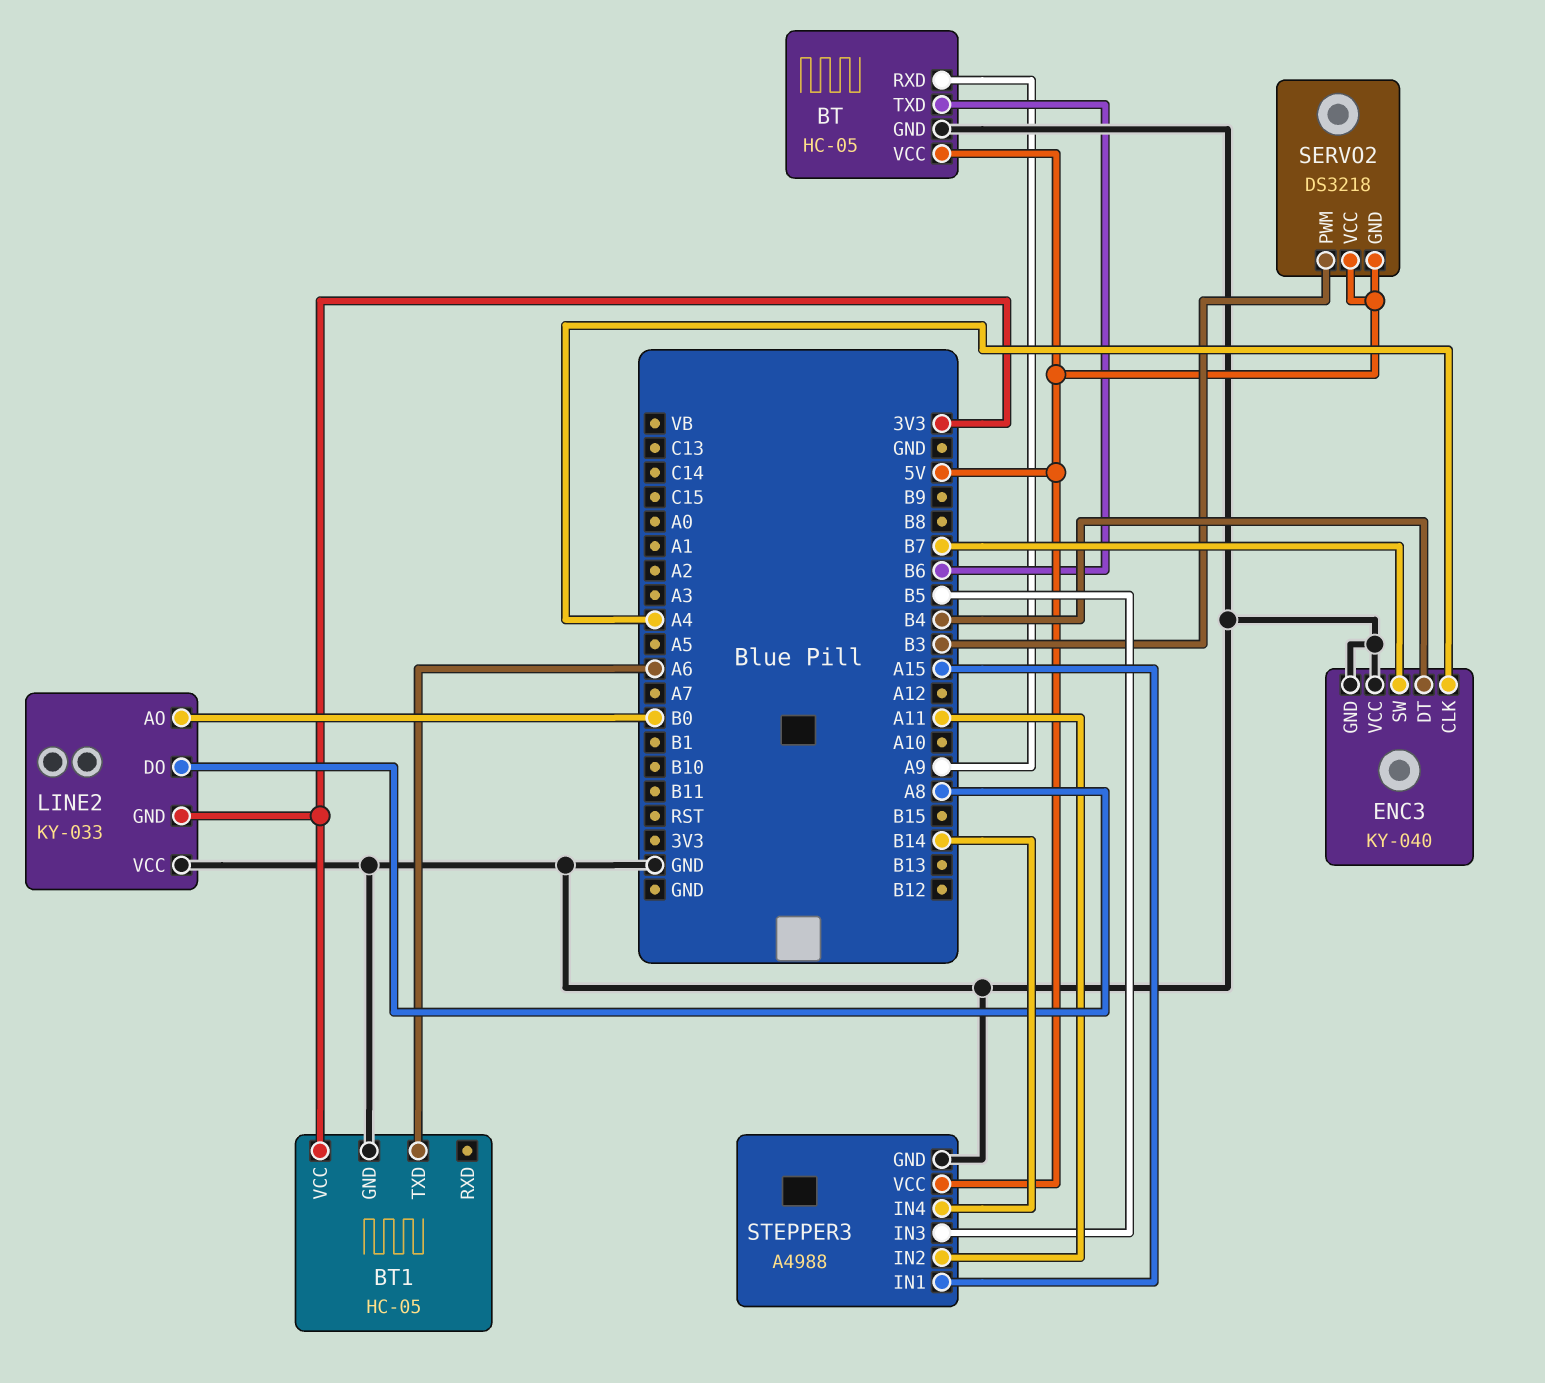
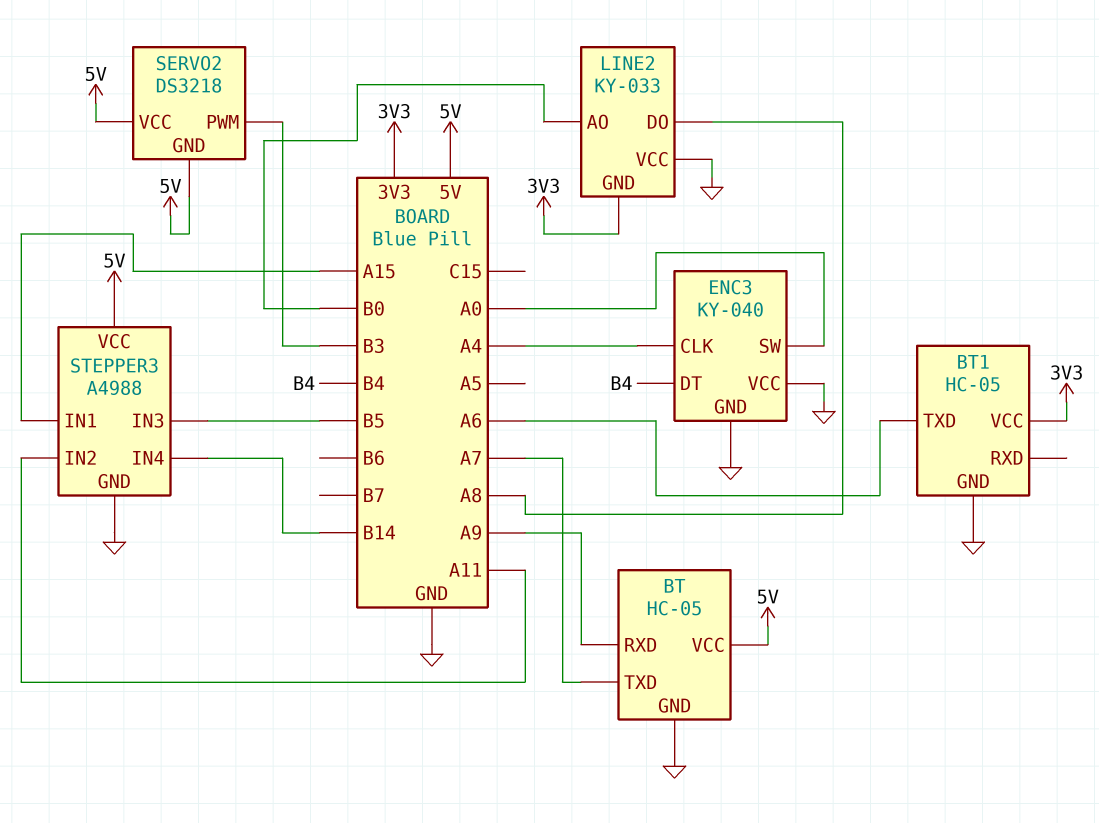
BT pin TXD: B6 -> A7
ENC3 pin SW: B7 -> A0

